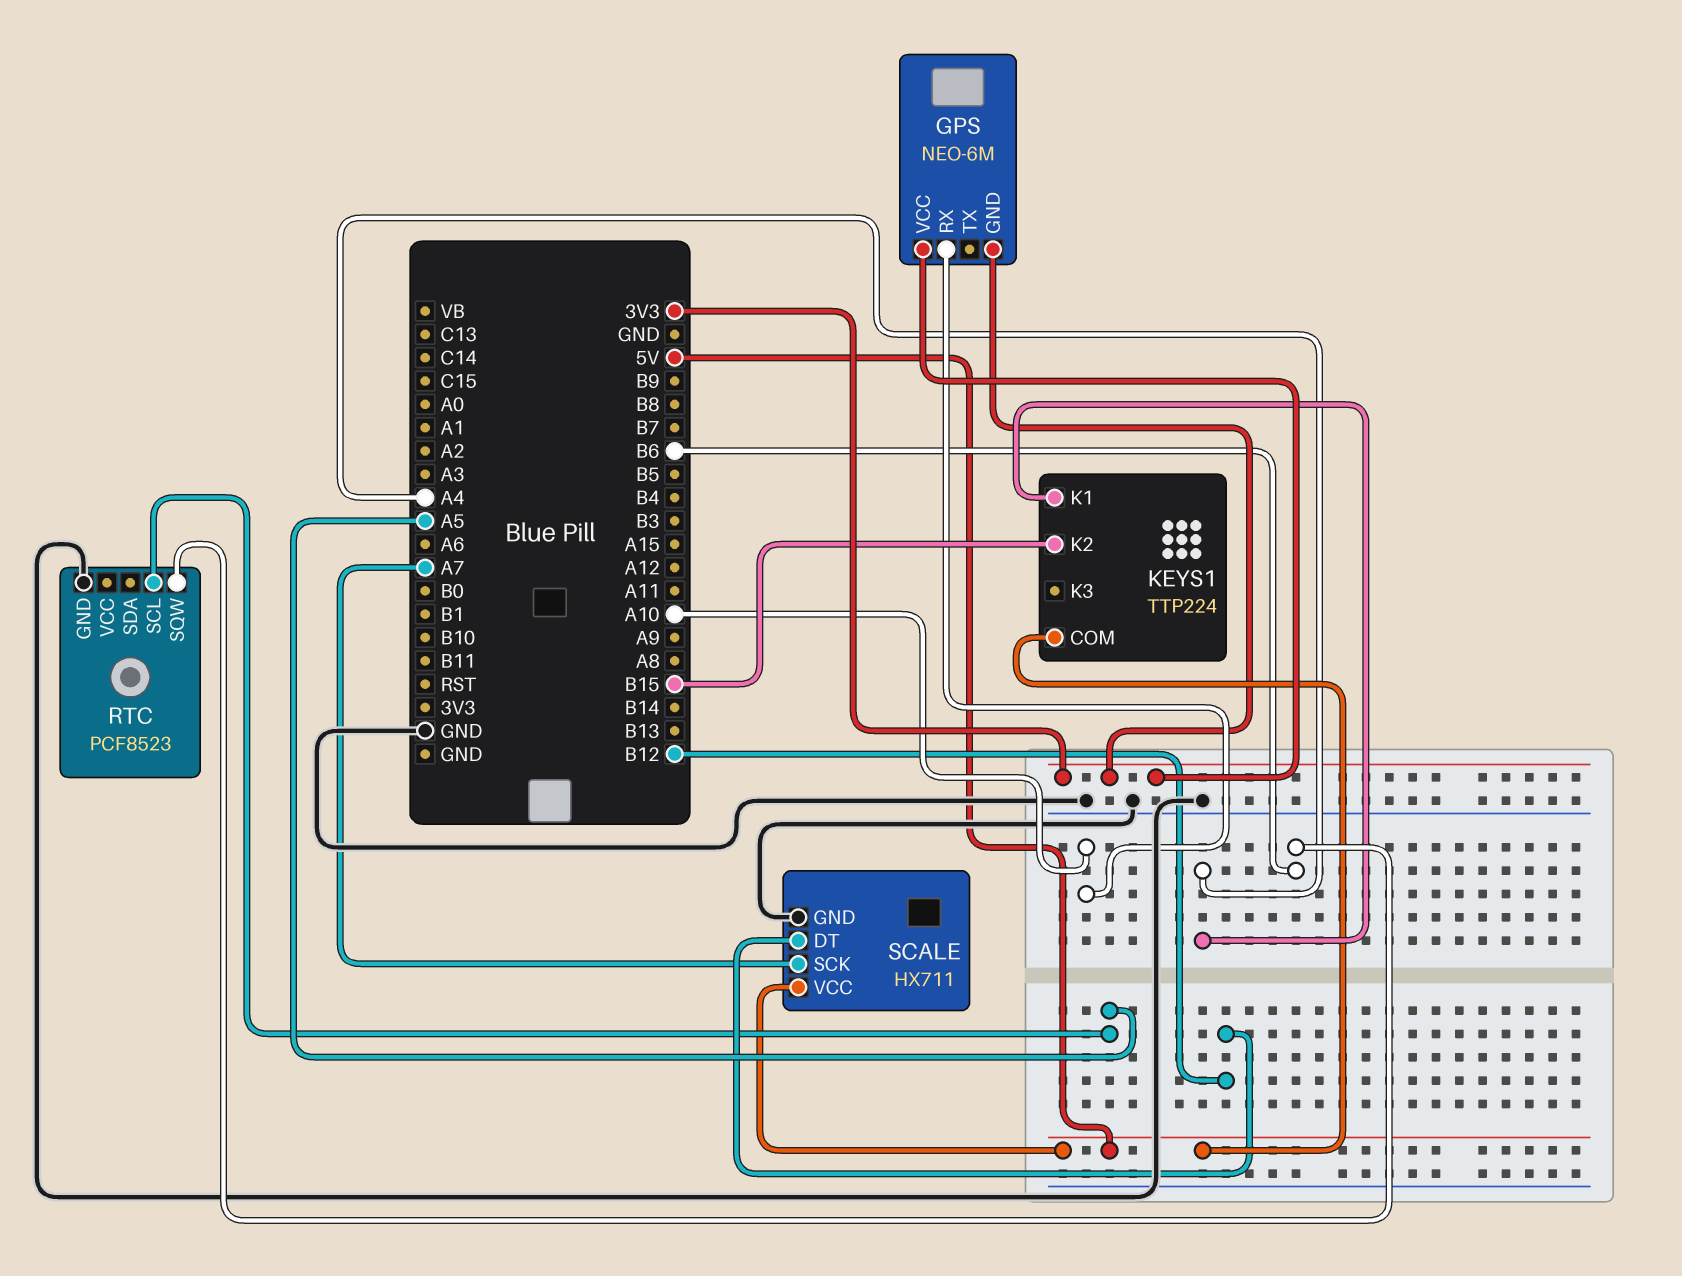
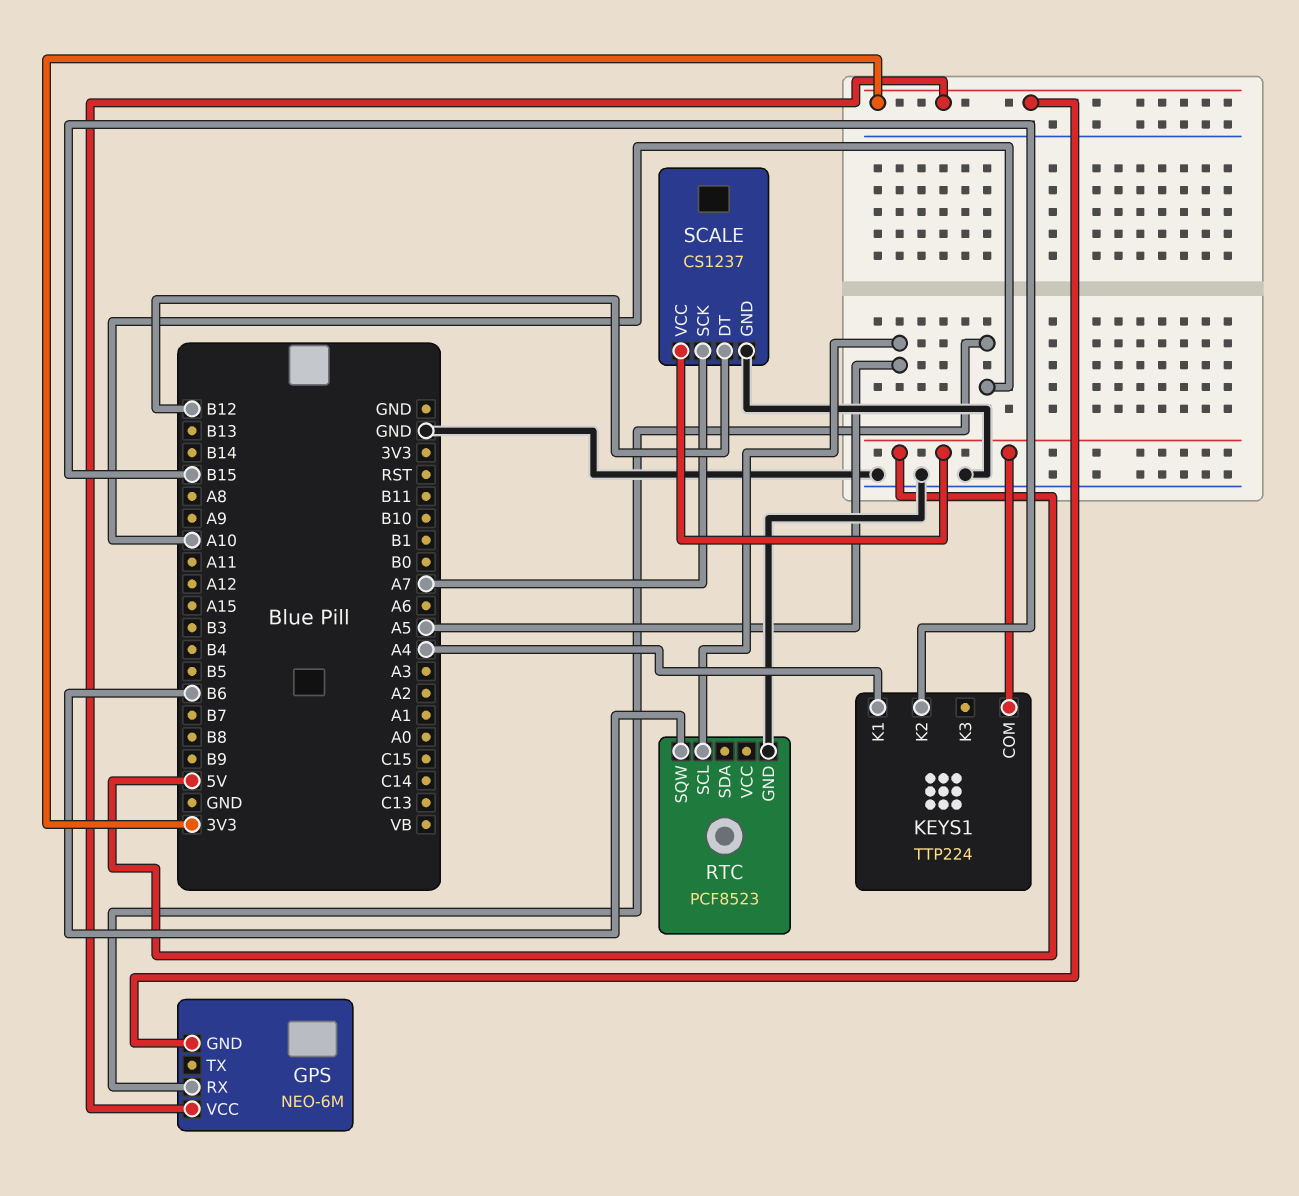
SCALE: HX711 -> CS1237

